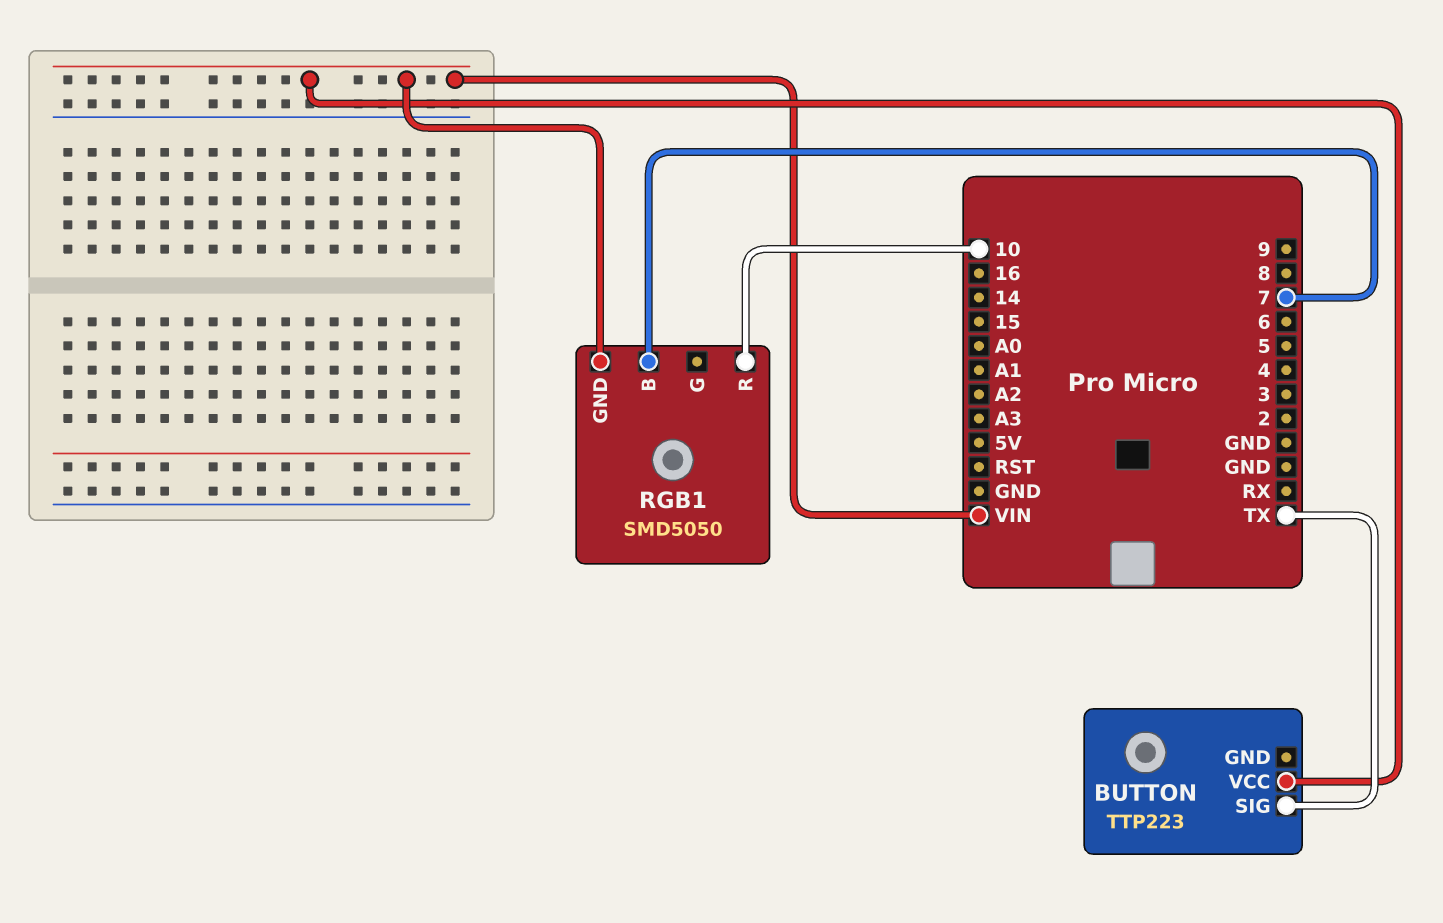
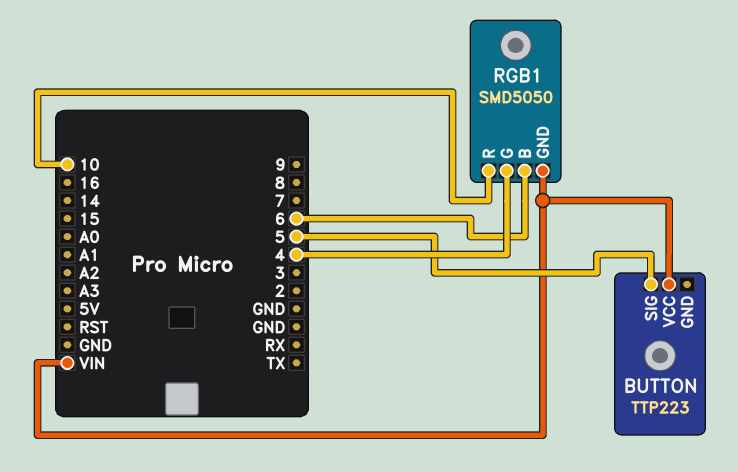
BUTTON pin SIG: TX -> 5
RGB1 pin B: 7 -> 6
RGB1 pin G: none -> 4

